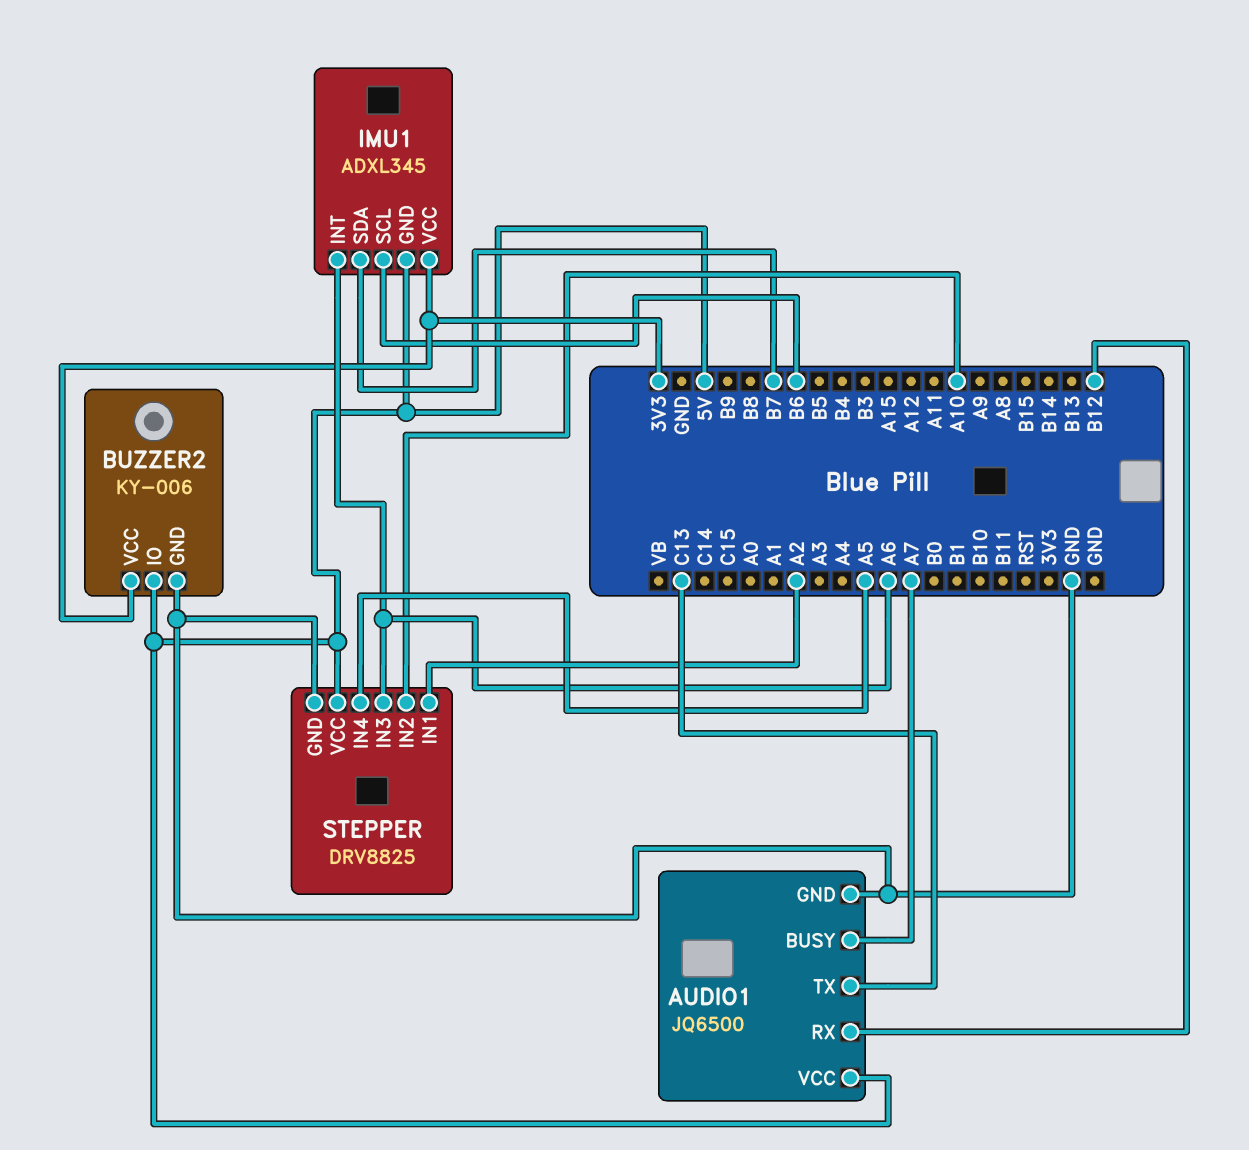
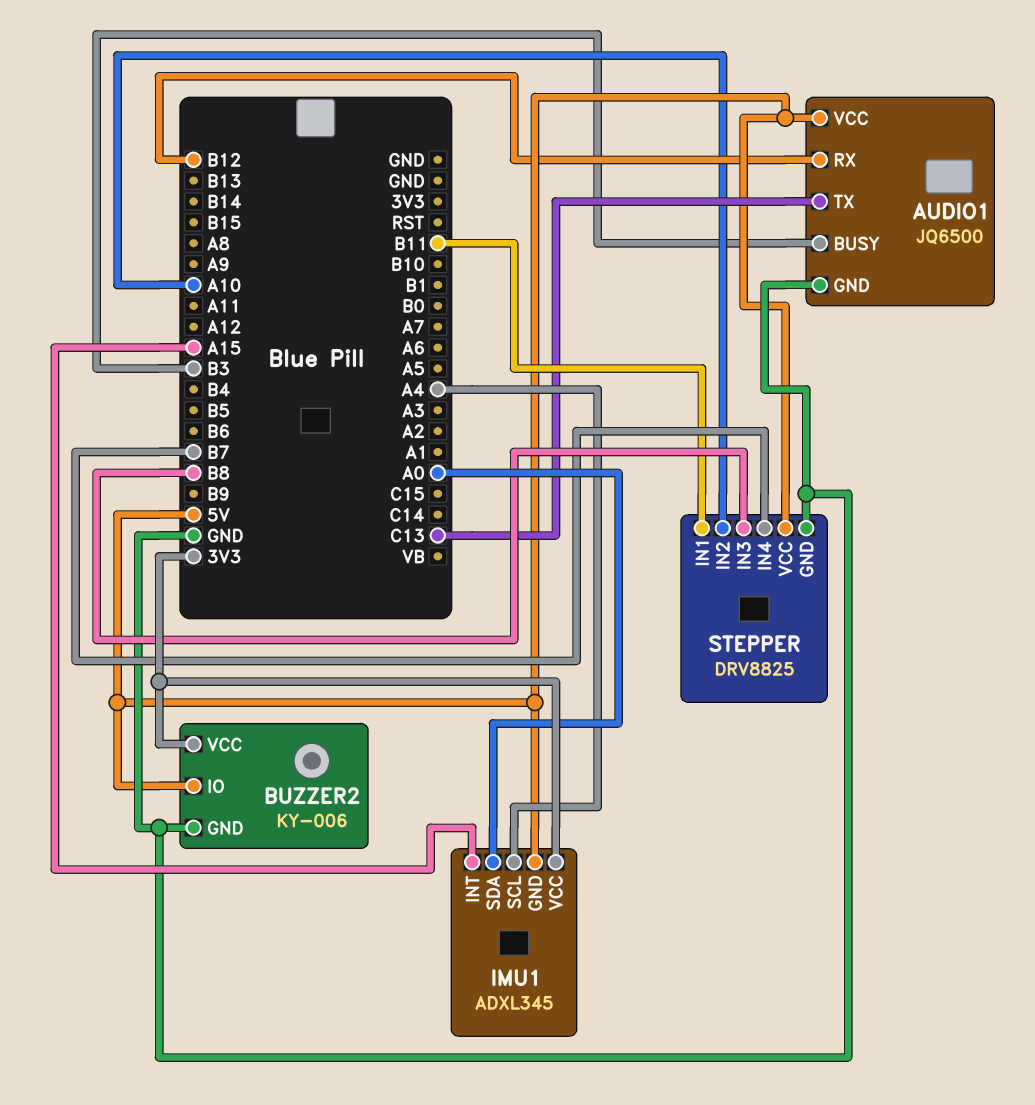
AUDIO1 pin BUSY: A7 -> B3
IMU1 pin INT: A6 -> A15
IMU1 pin SCL: B6 -> A4
IMU1 pin SDA: B7 -> A0
STEPPER pin IN1: A2 -> B11
STEPPER pin IN3: A6 -> B8
STEPPER pin IN4: A5 -> B7

